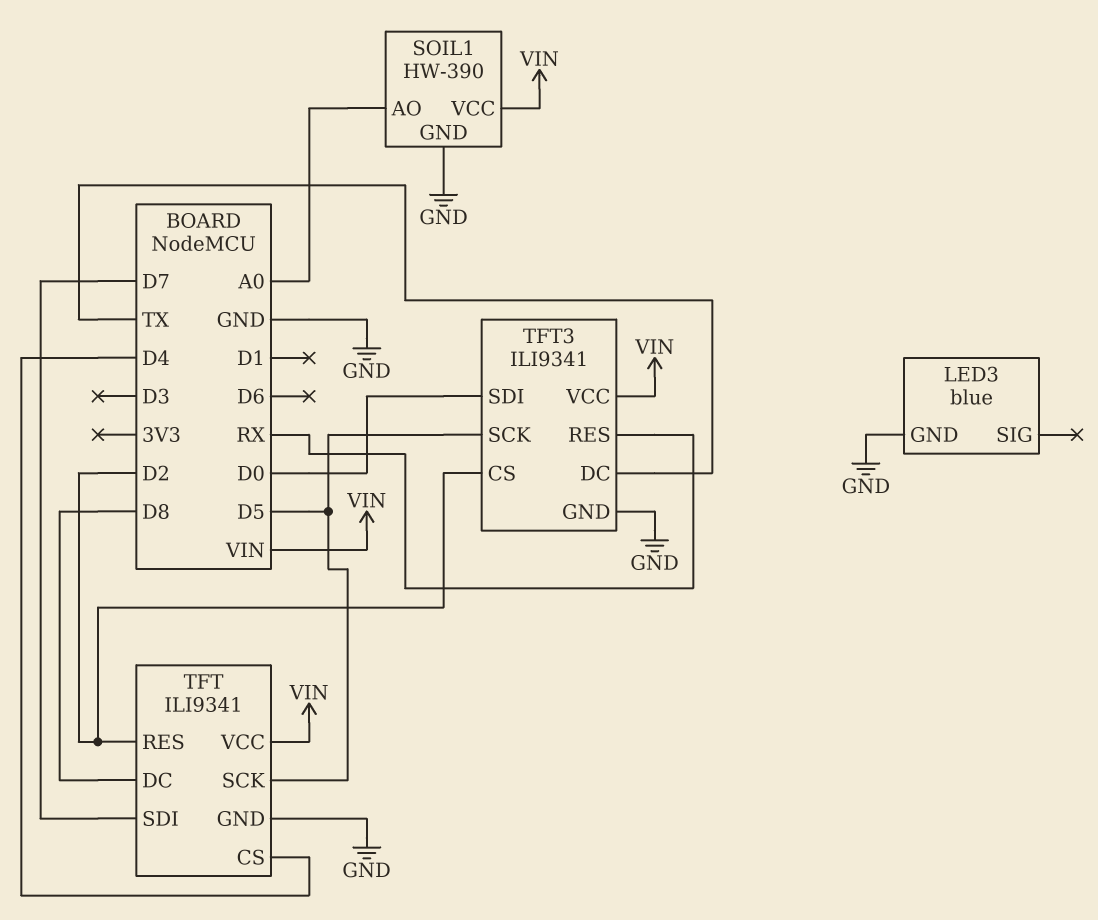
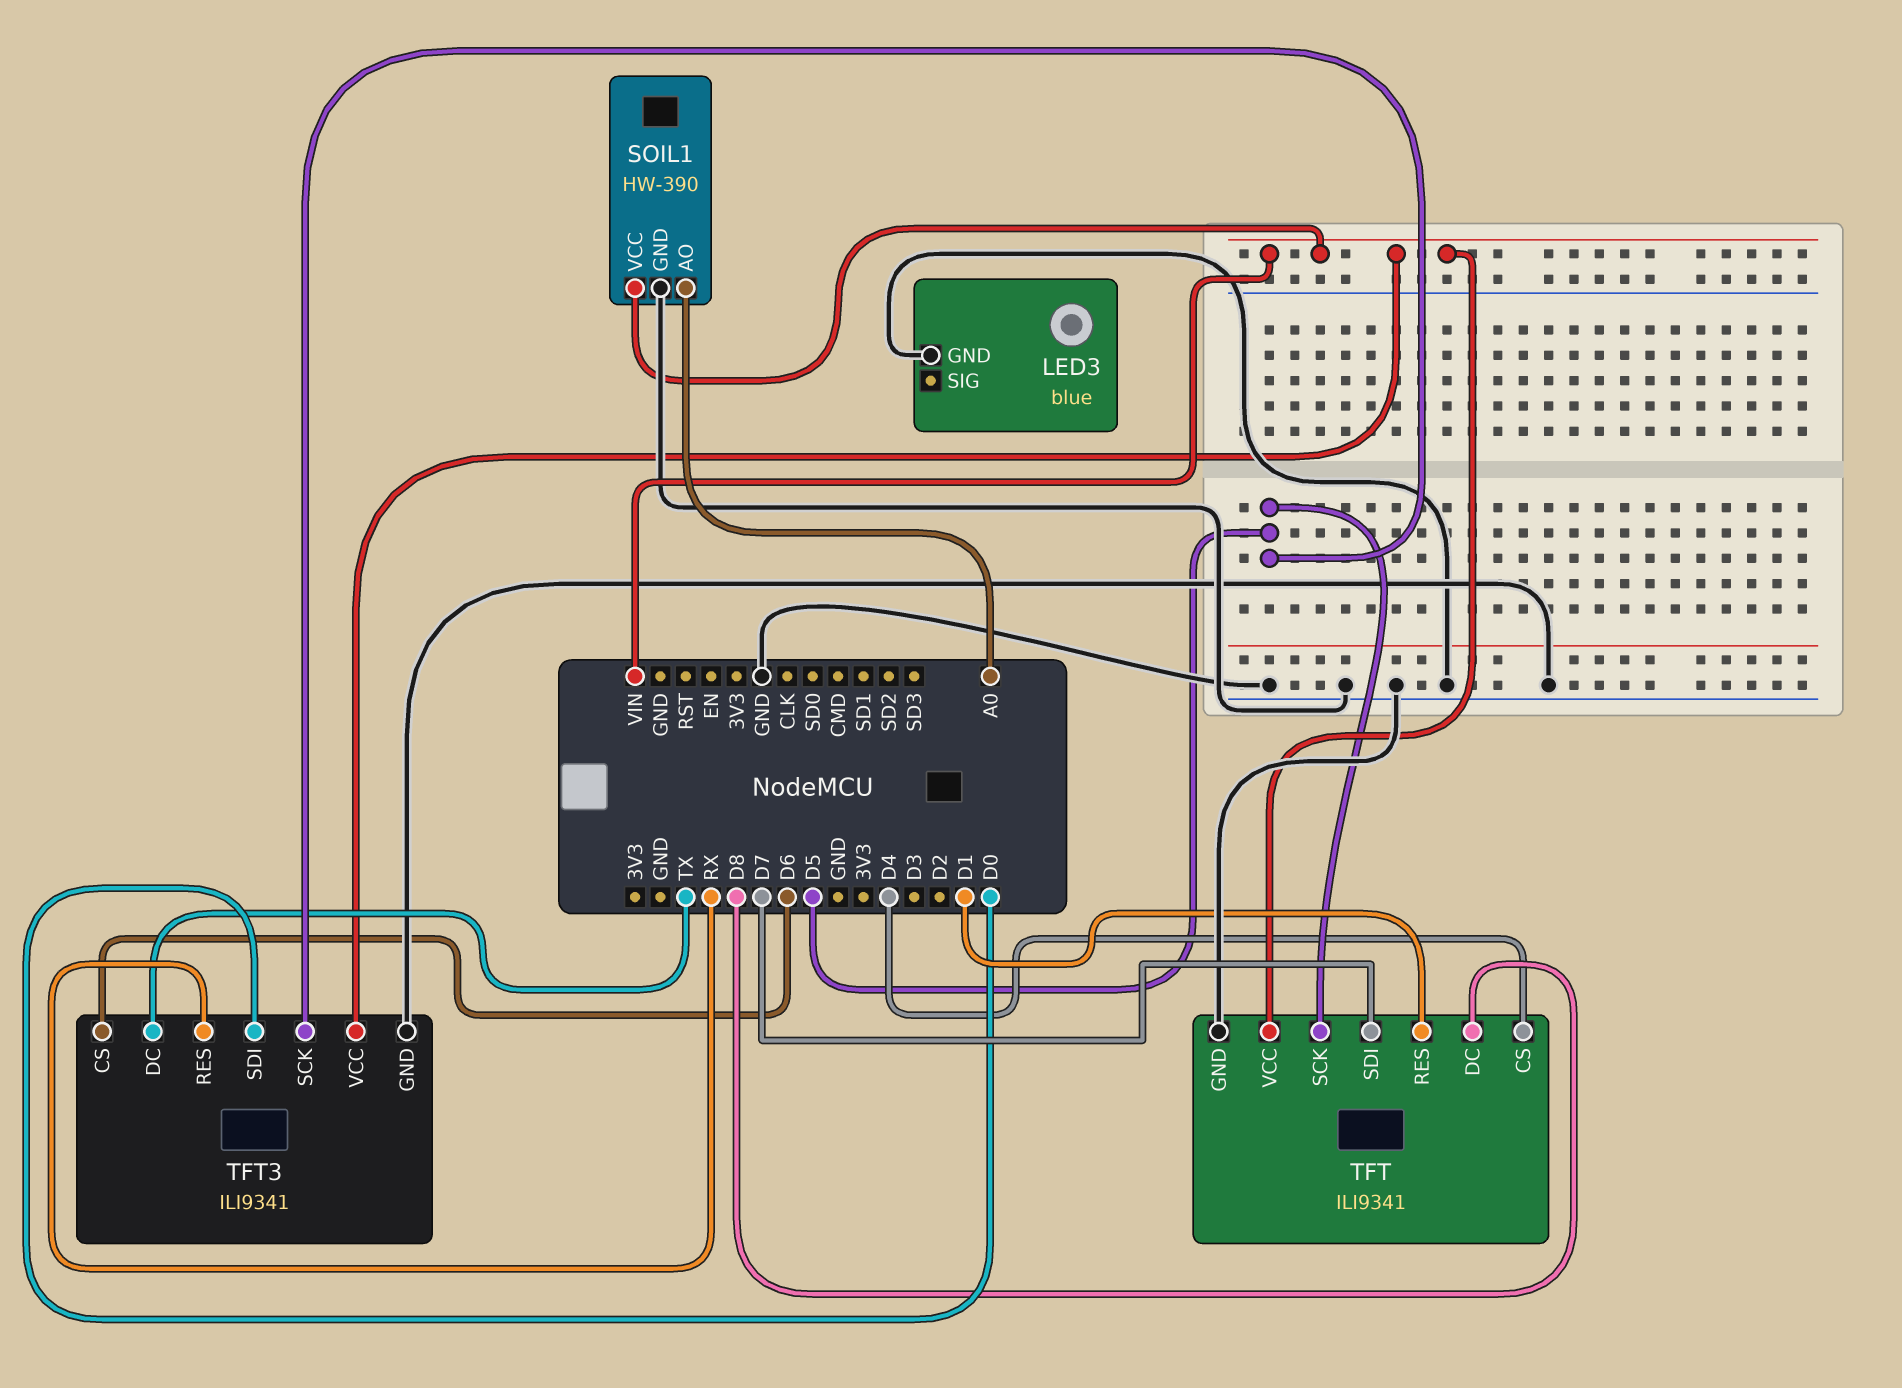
TFT pin RES: D2 -> D1
TFT3 pin CS: D2 -> D6

